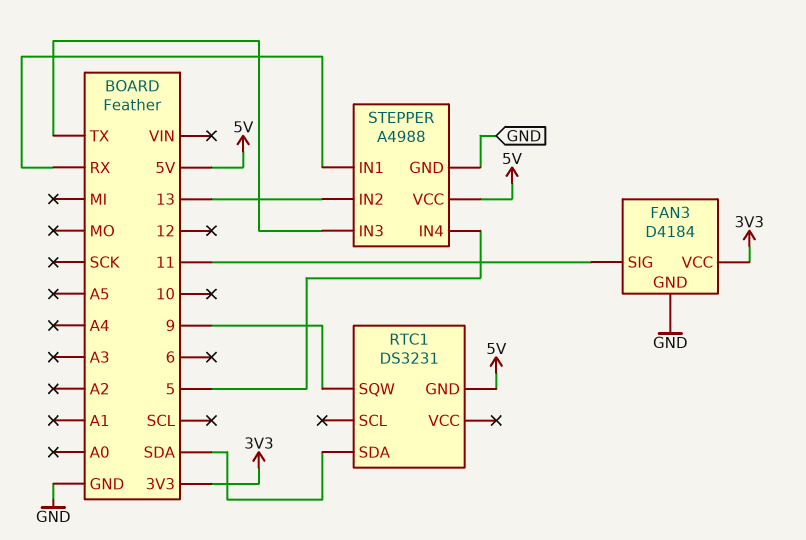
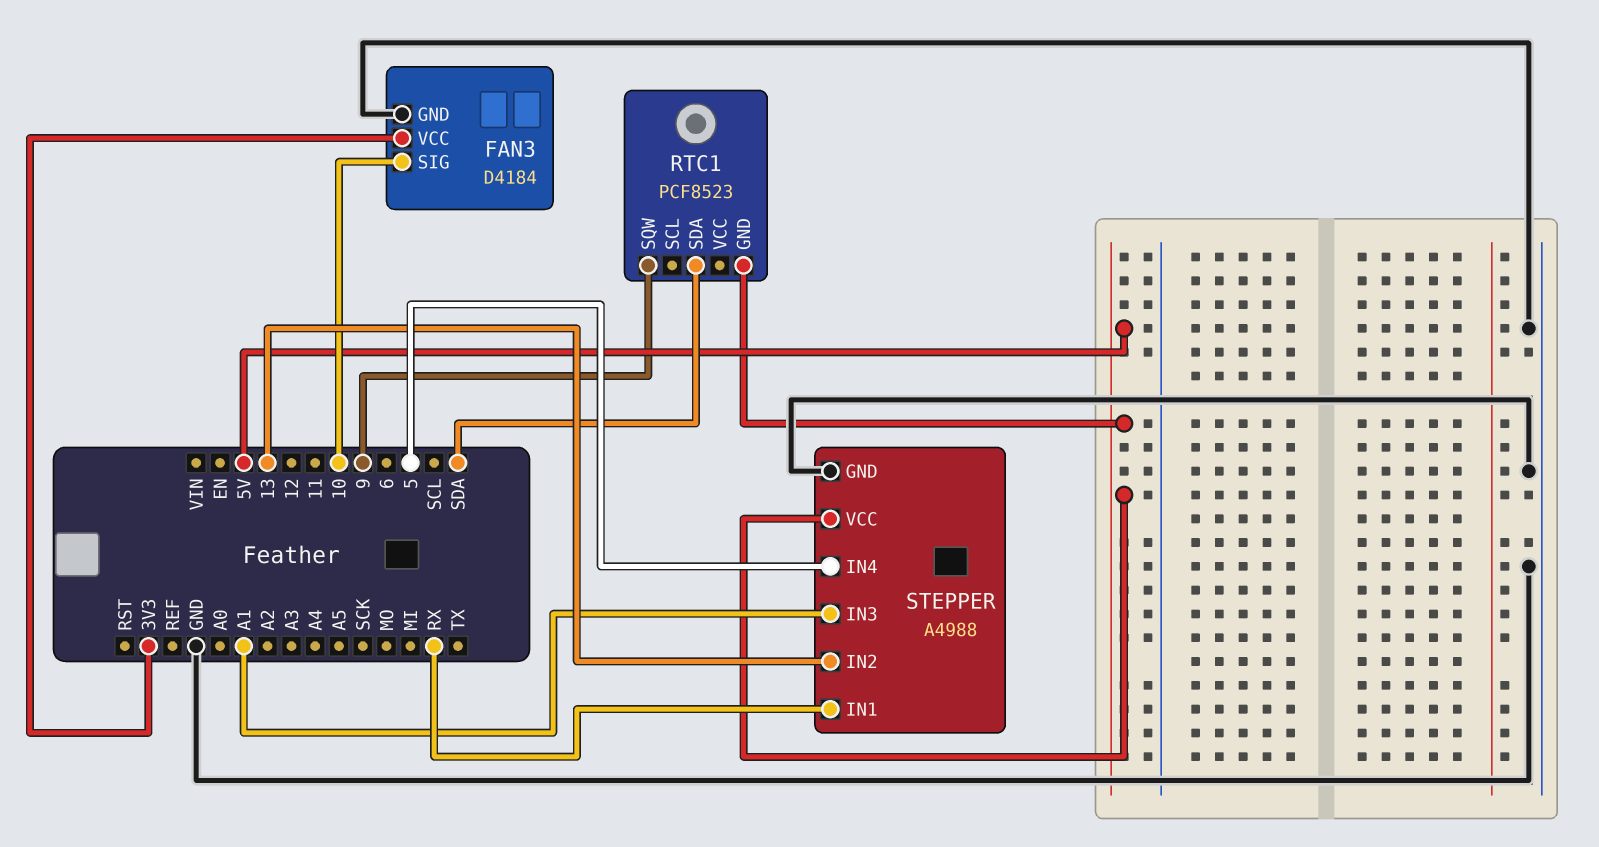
FAN3 pin SIG: 11 -> 10
RTC1: DS3231 -> PCF8523
STEPPER pin IN3: TX -> A1

